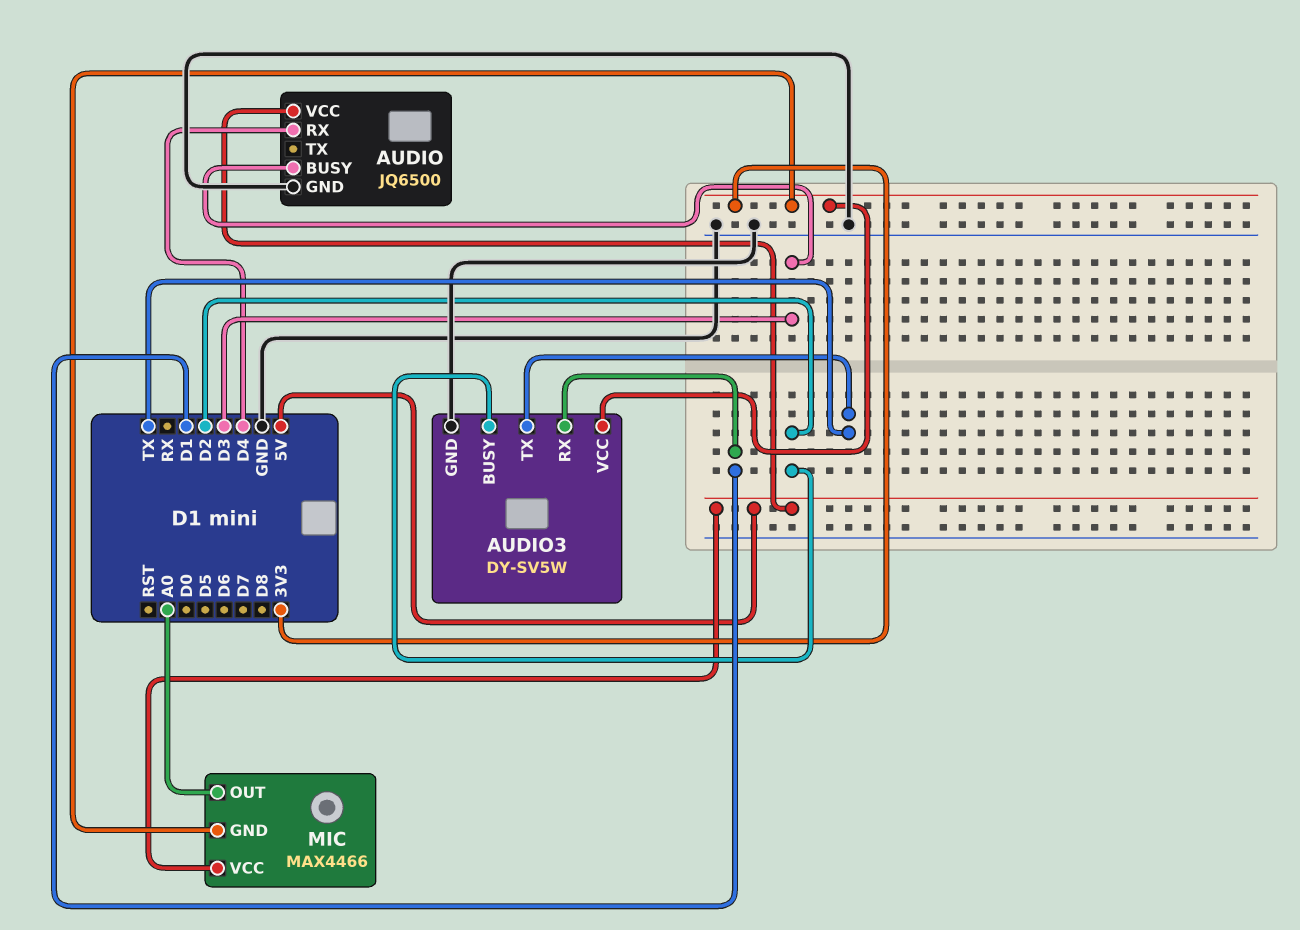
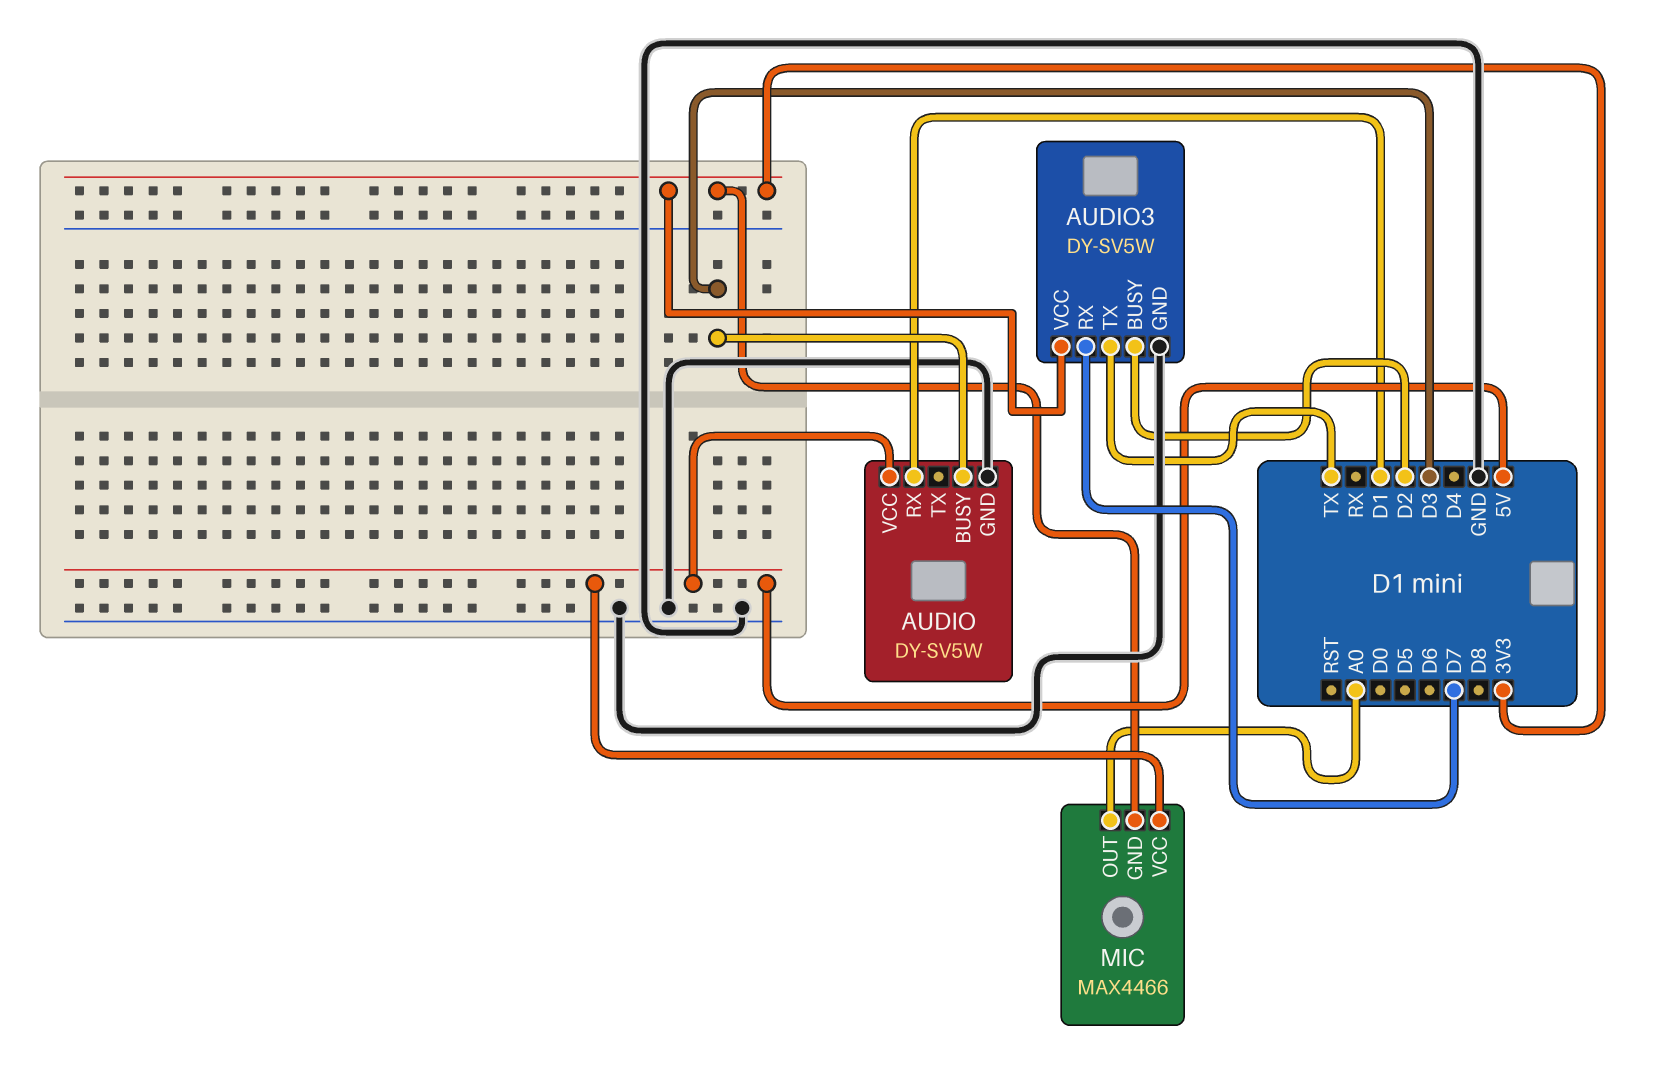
AUDIO: JQ6500 -> DY-SV5W
AUDIO pin RX: D4 -> D1
AUDIO3 pin RX: D1 -> D7

